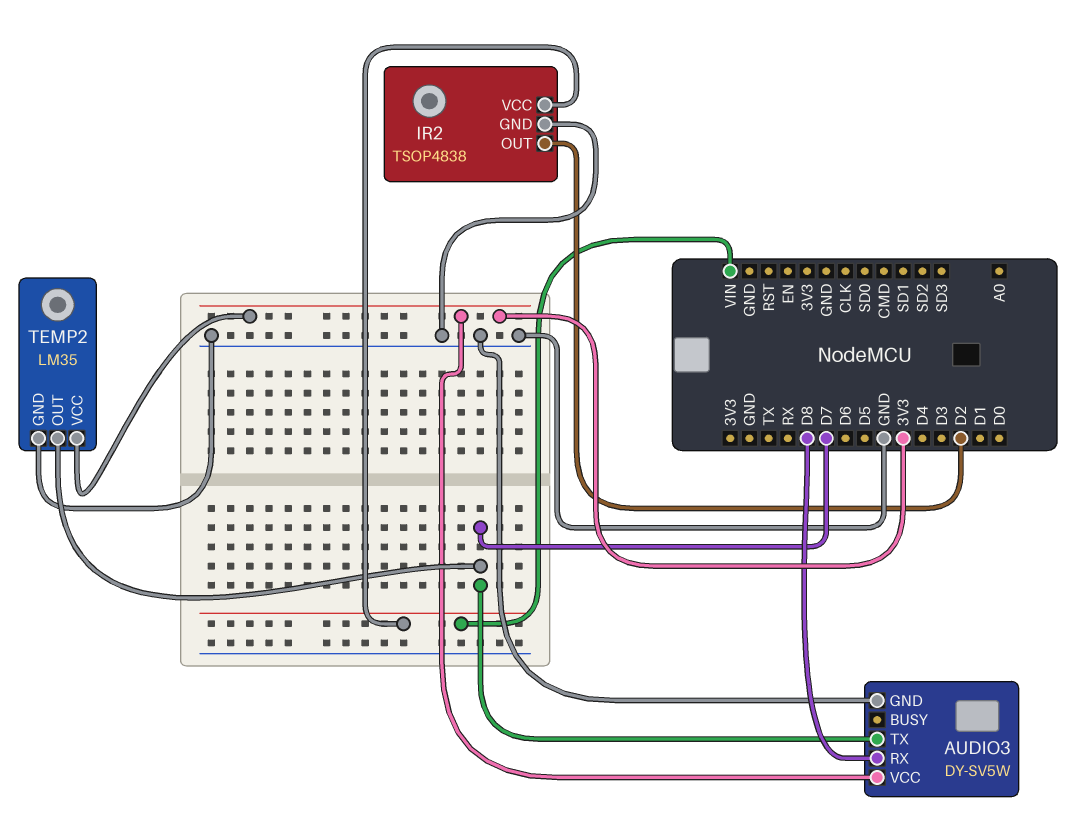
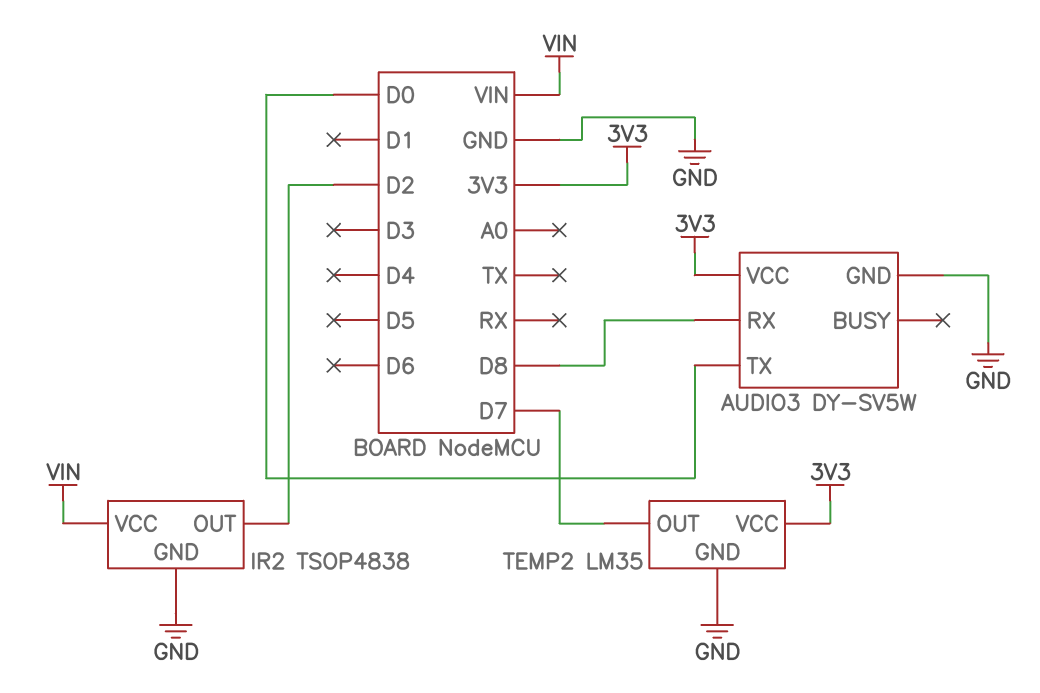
AUDIO3 pin TX: D7 -> D0

